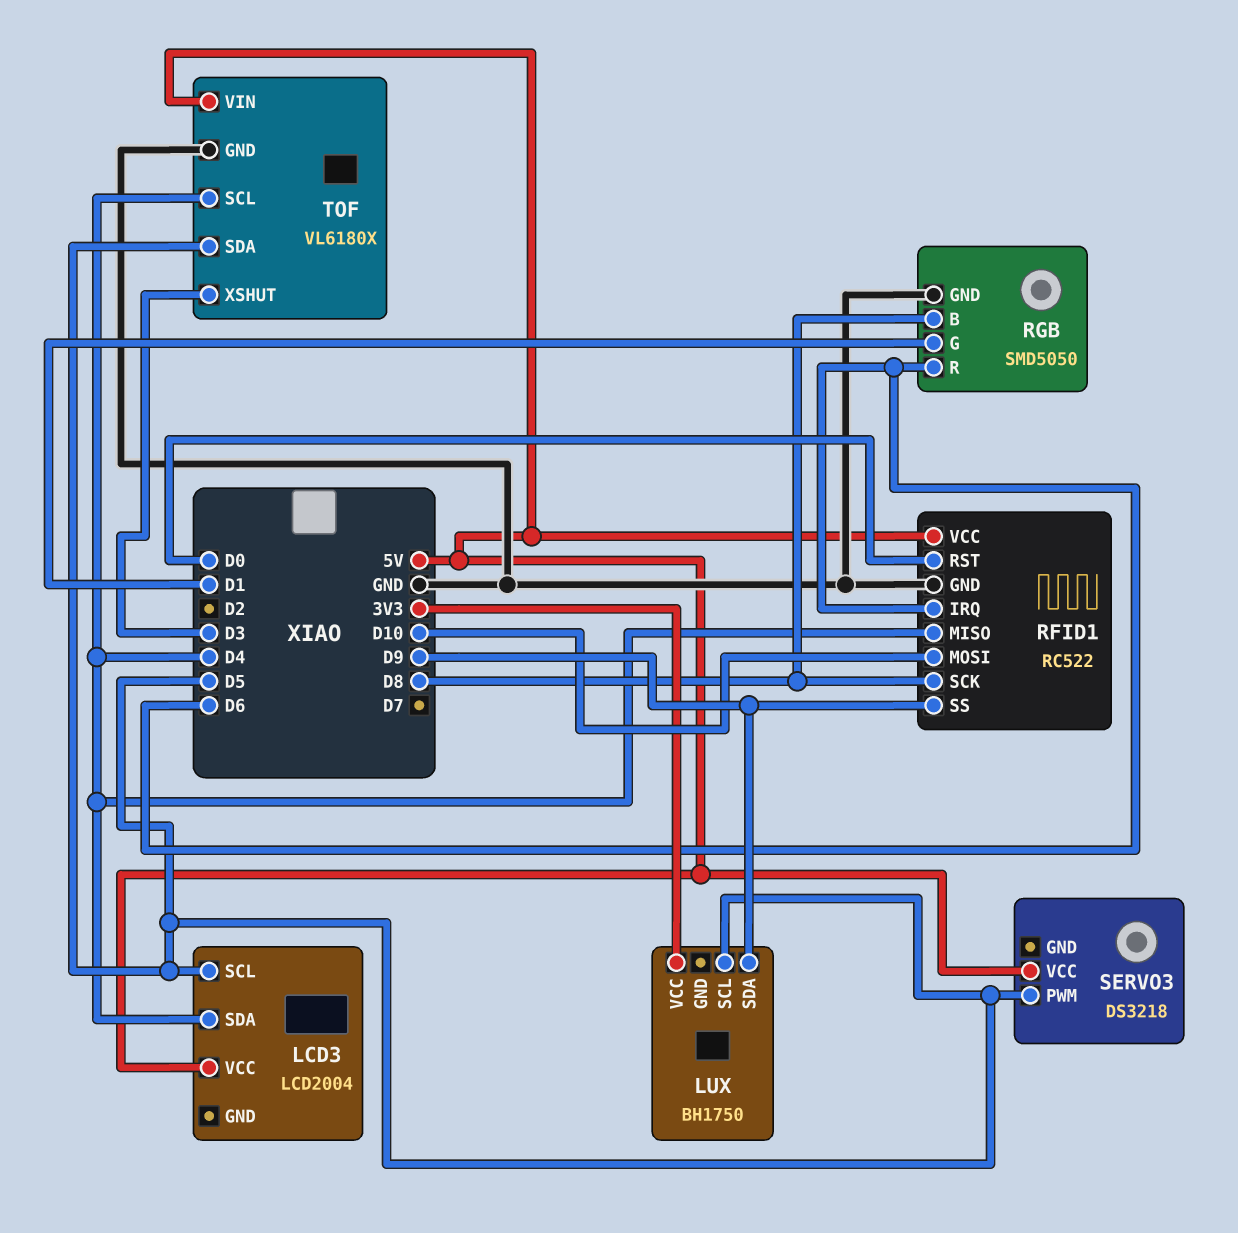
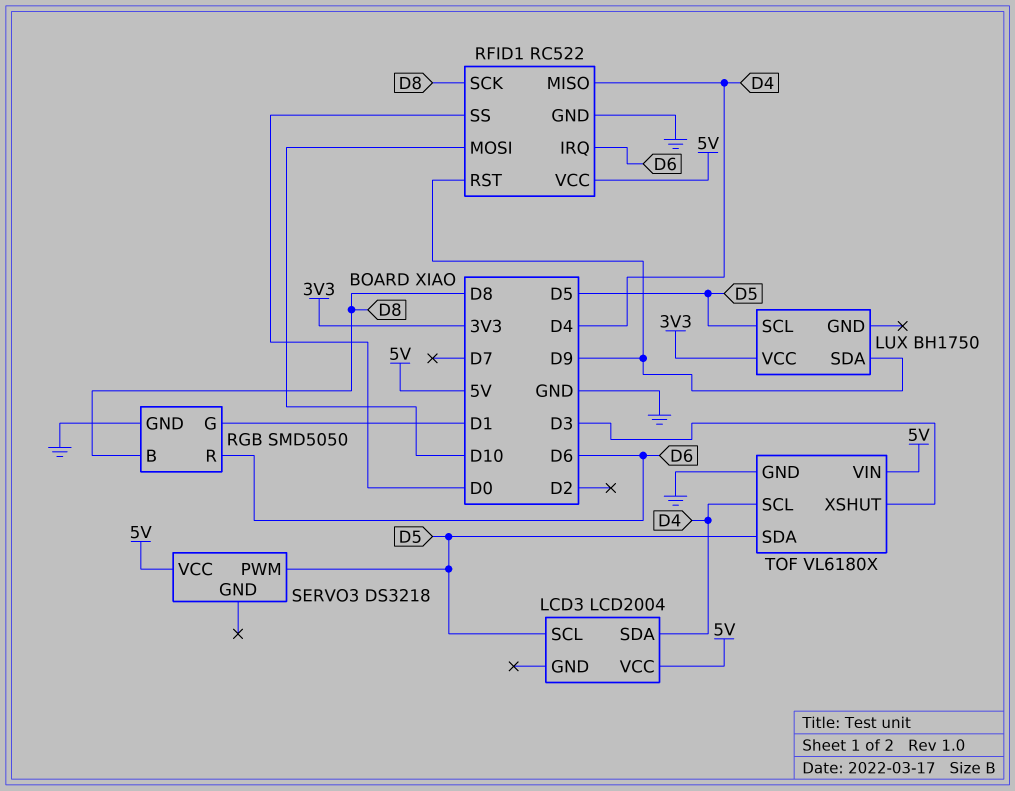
RFID1 pin RST: D0 -> D9
RFID1 pin SS: D9 -> D0

